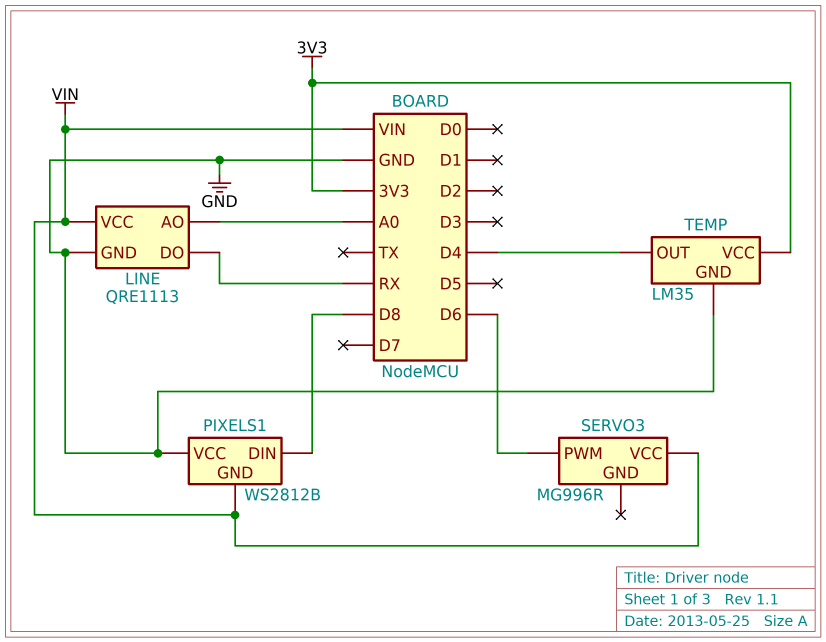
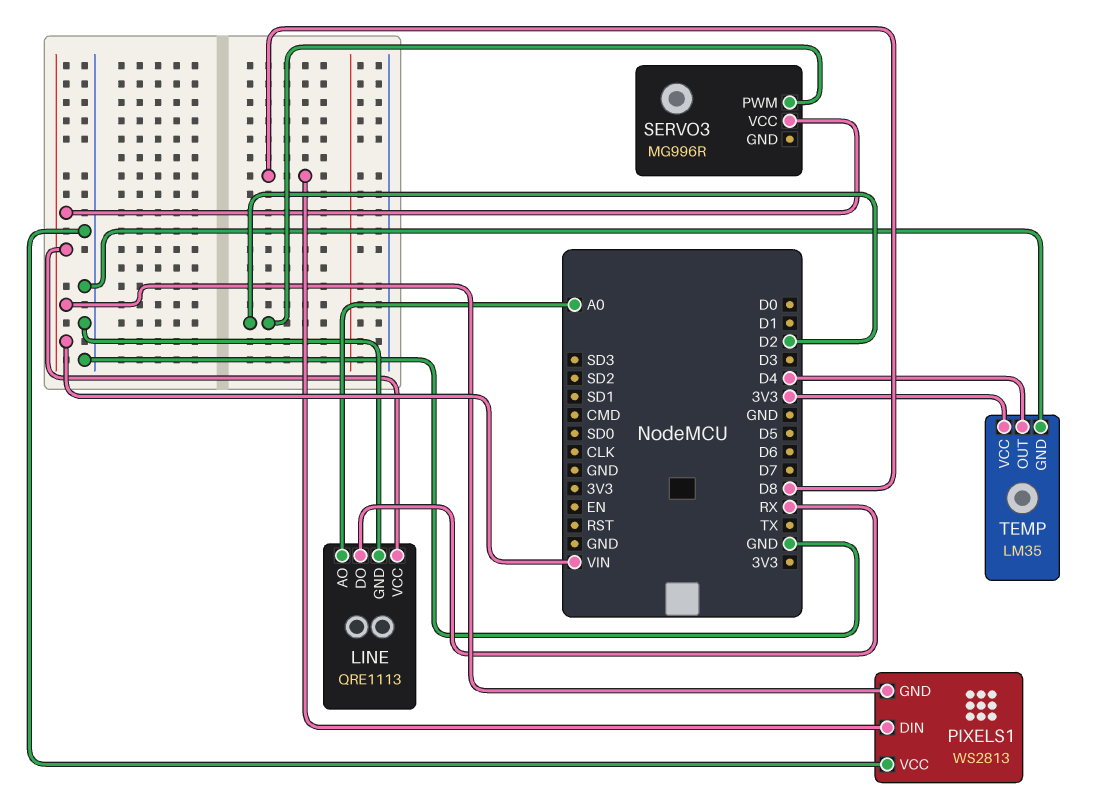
PIXELS1: WS2812B -> WS2813
SERVO3 pin PWM: D6 -> D2

